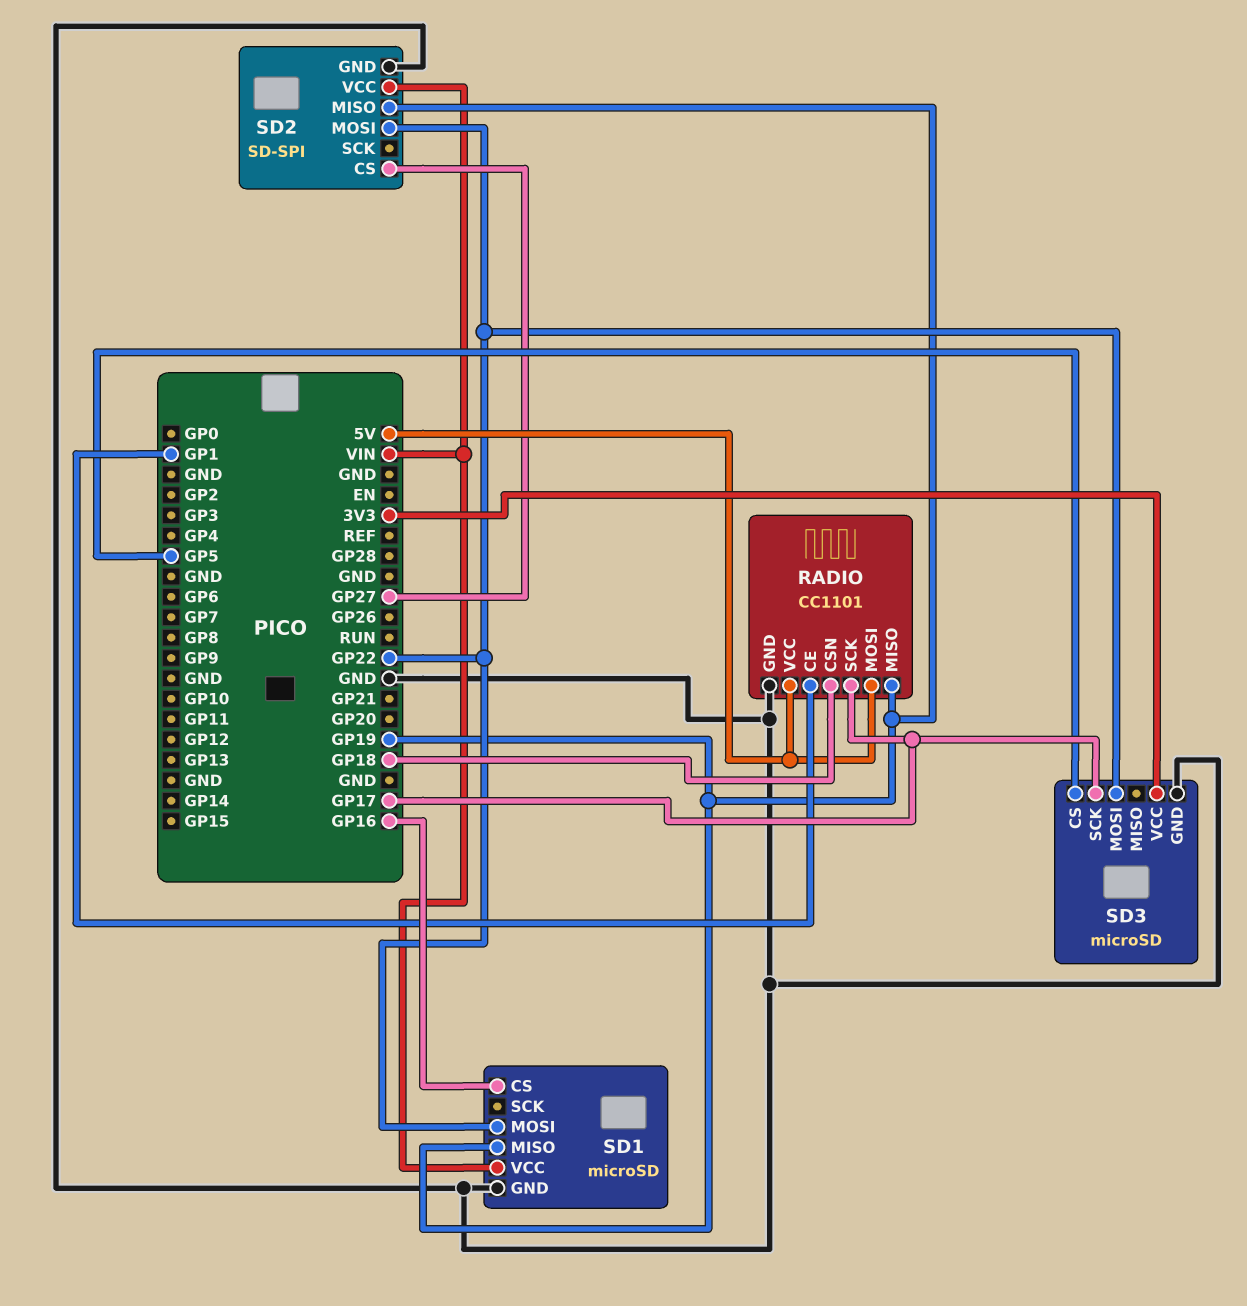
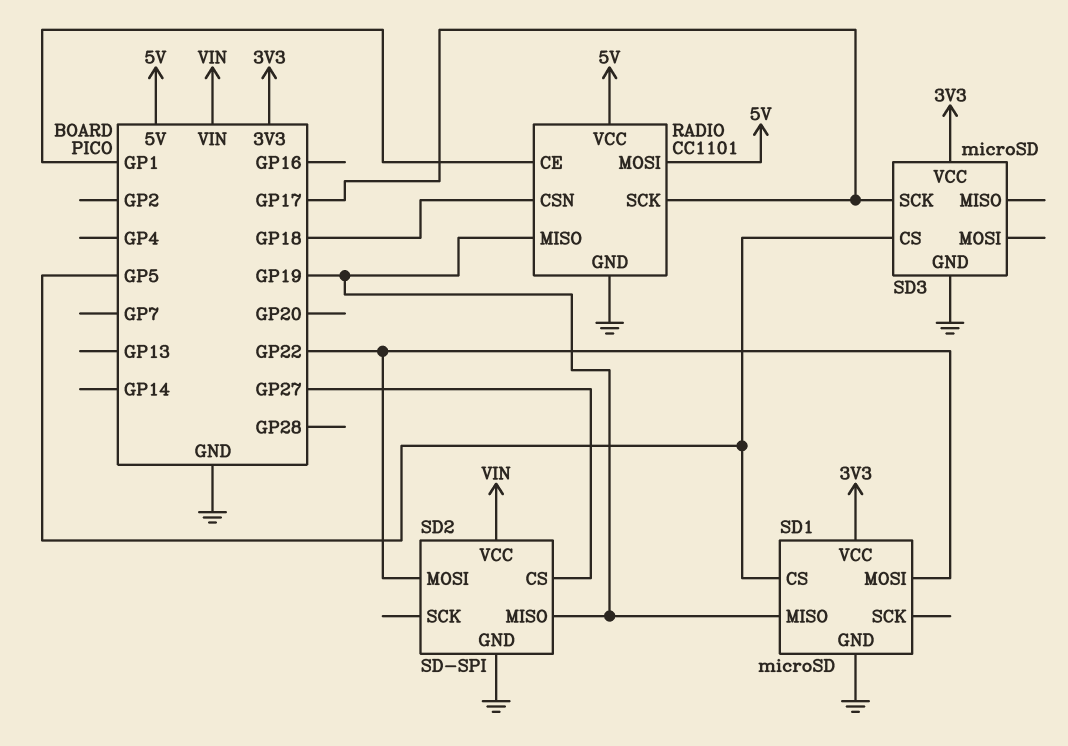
SD1 pin CS: GP16 -> GP5
SD1 pin VCC: VIN -> 3V3
SD3 pin MOSI: GP22 -> none

